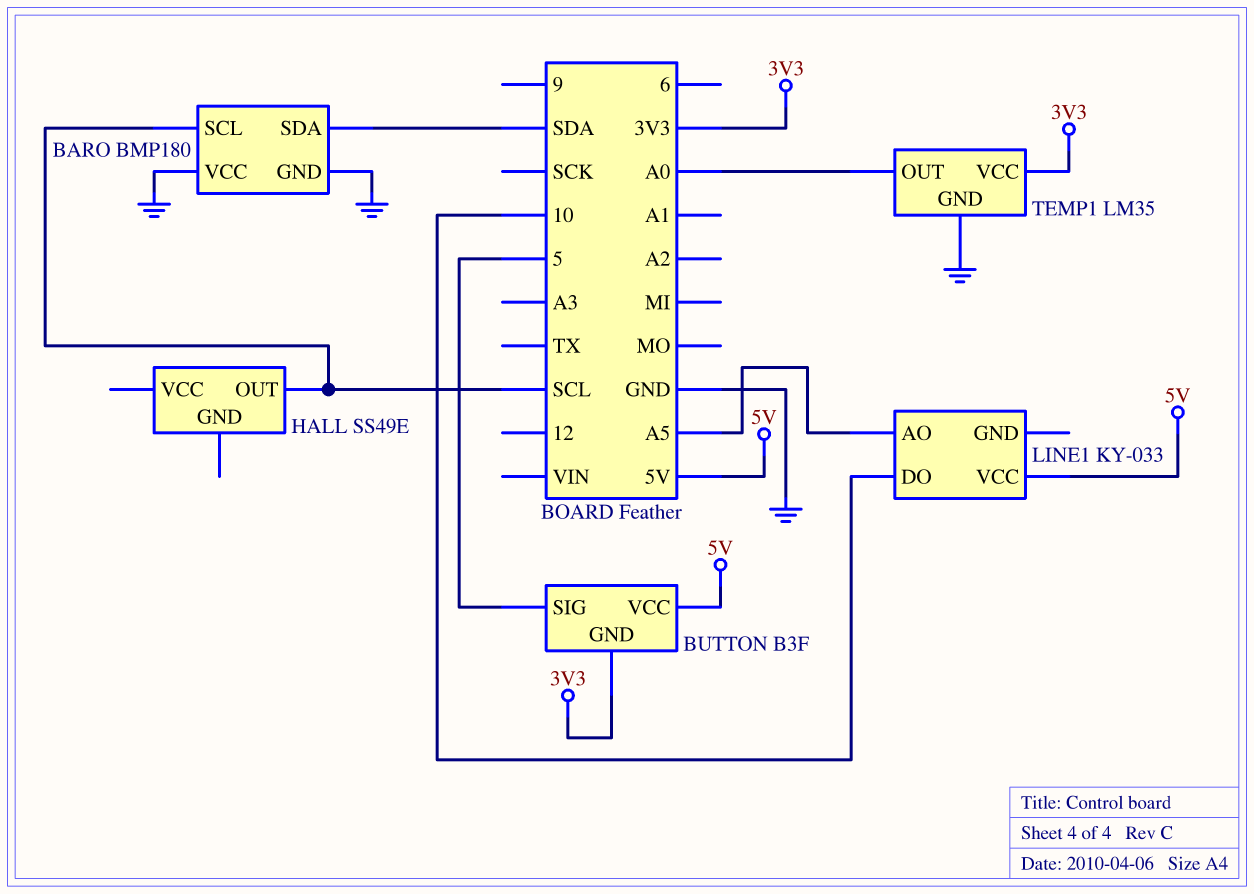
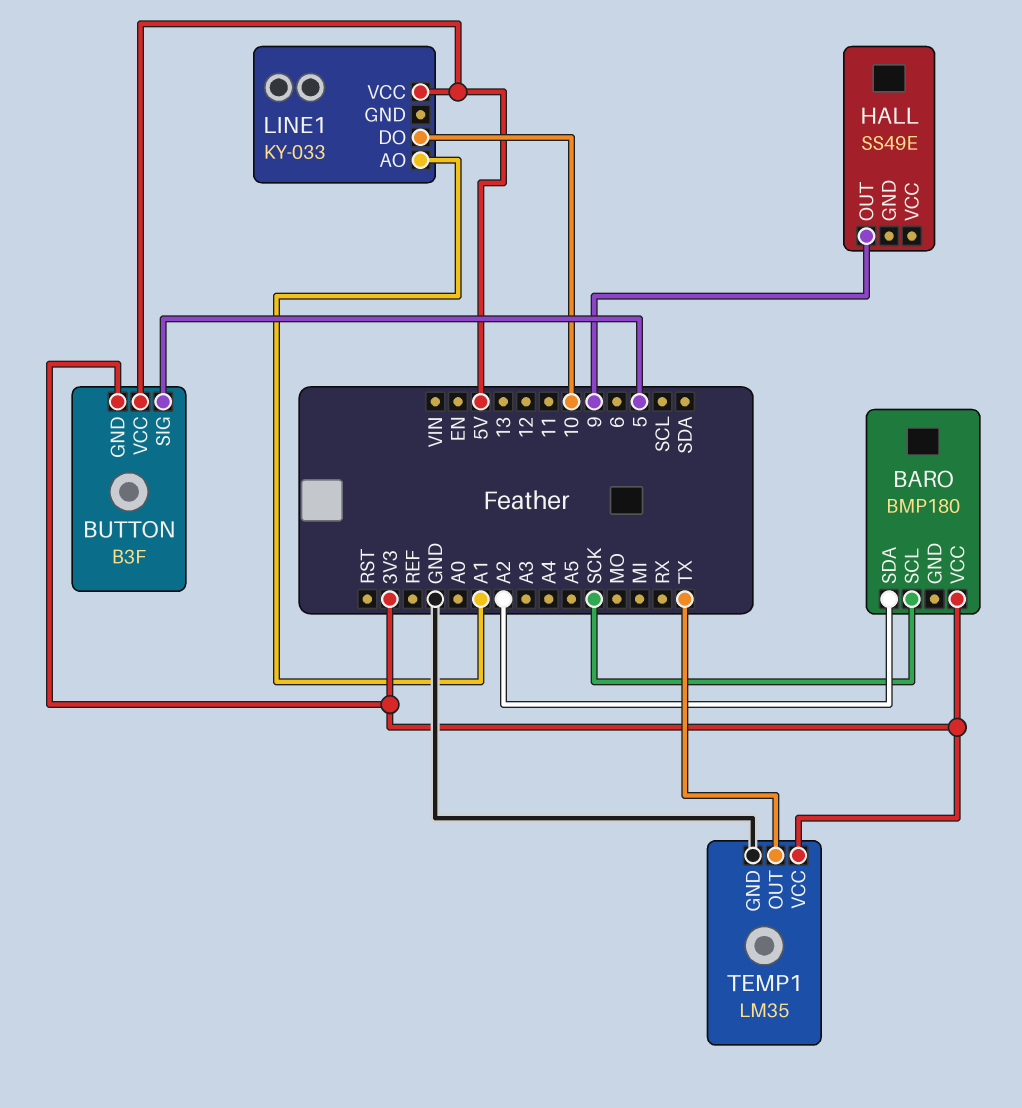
BARO pin GND: GND -> none
BARO pin SCL: SCL -> SCK
BARO pin SDA: SDA -> A2
BARO pin VCC: GND -> 3V3
HALL pin OUT: SCL -> 9
LINE1 pin AO: A5 -> A1
TEMP1 pin OUT: A0 -> TX

